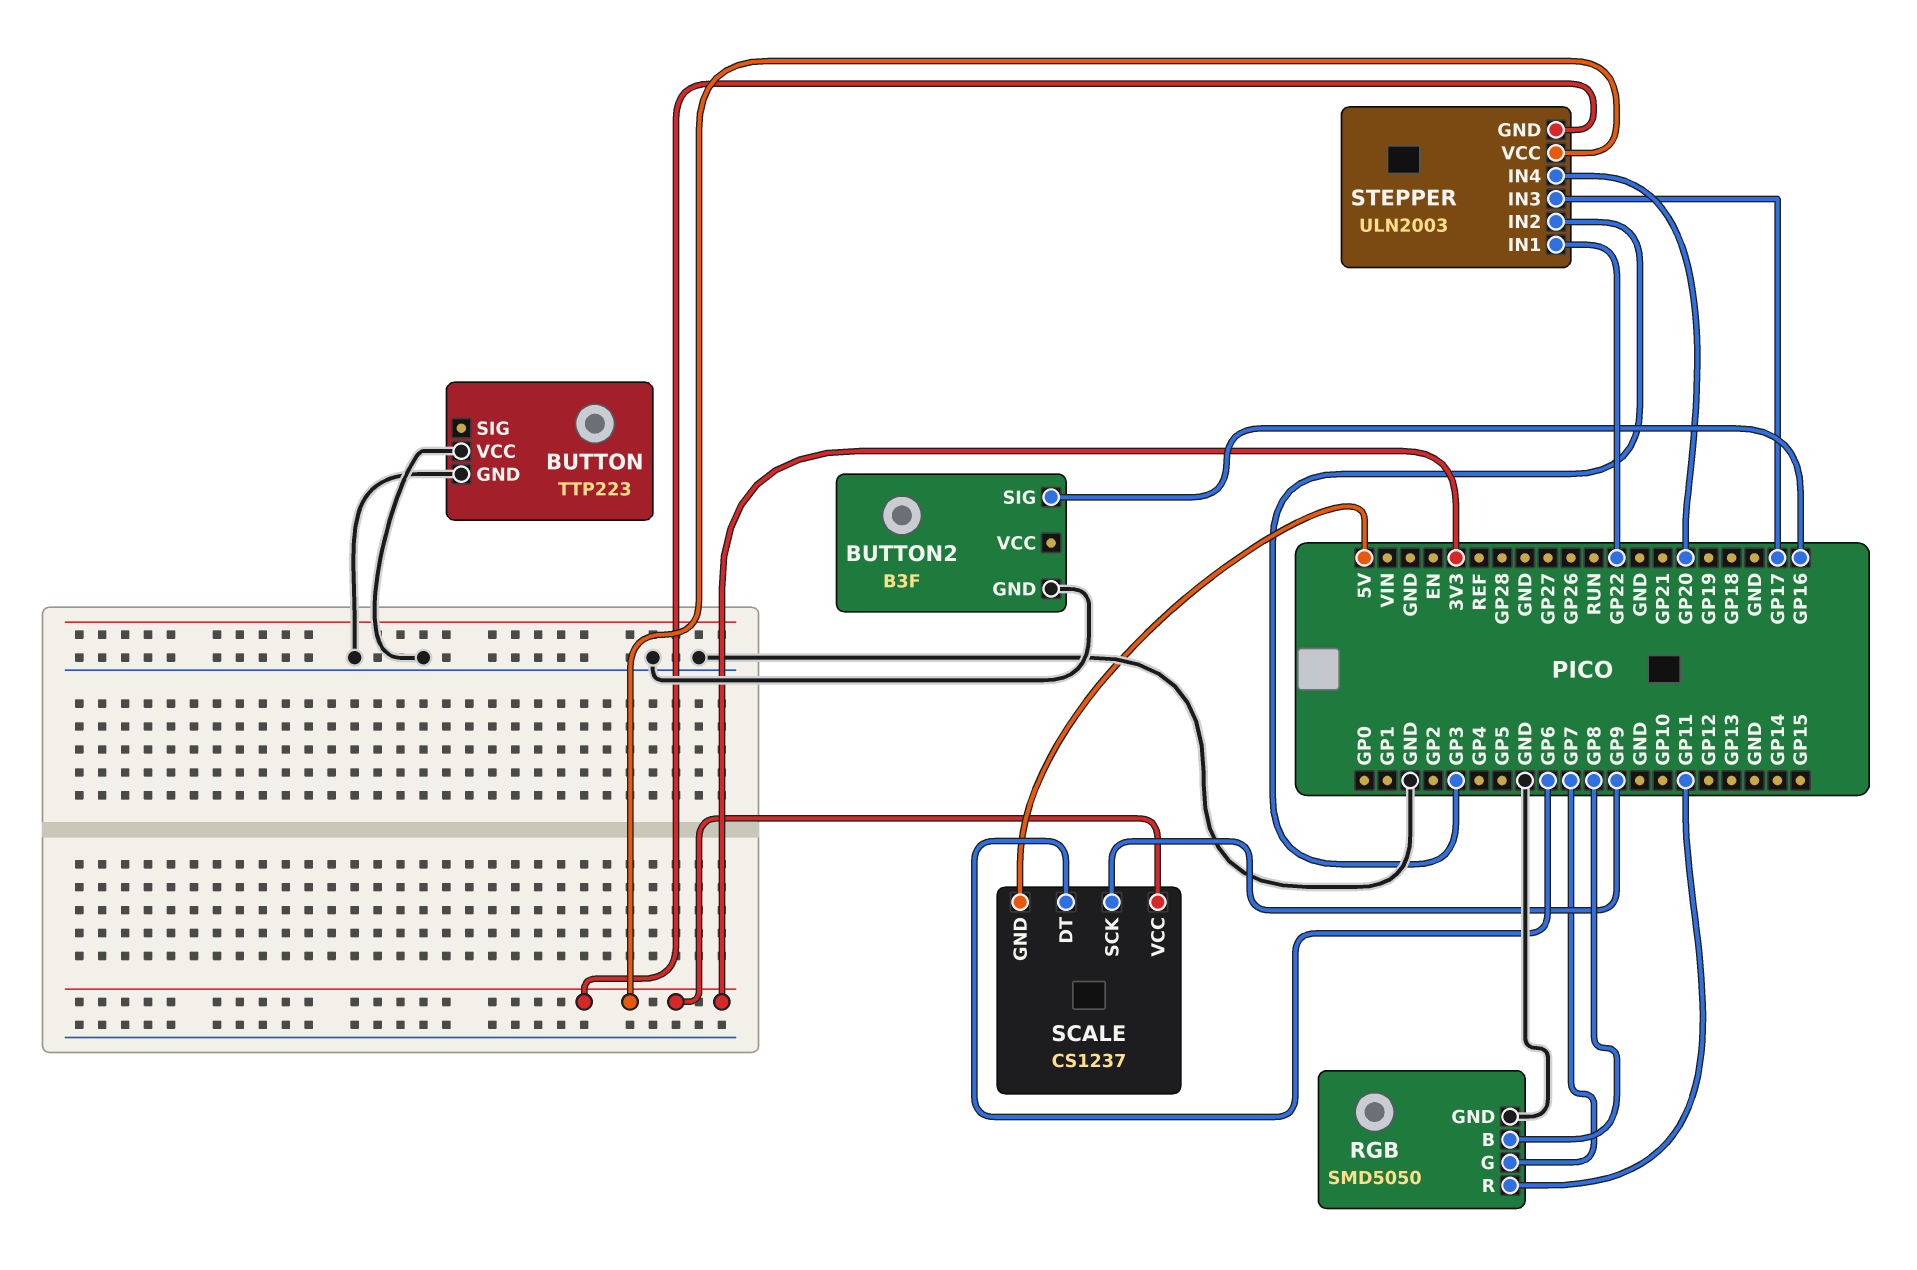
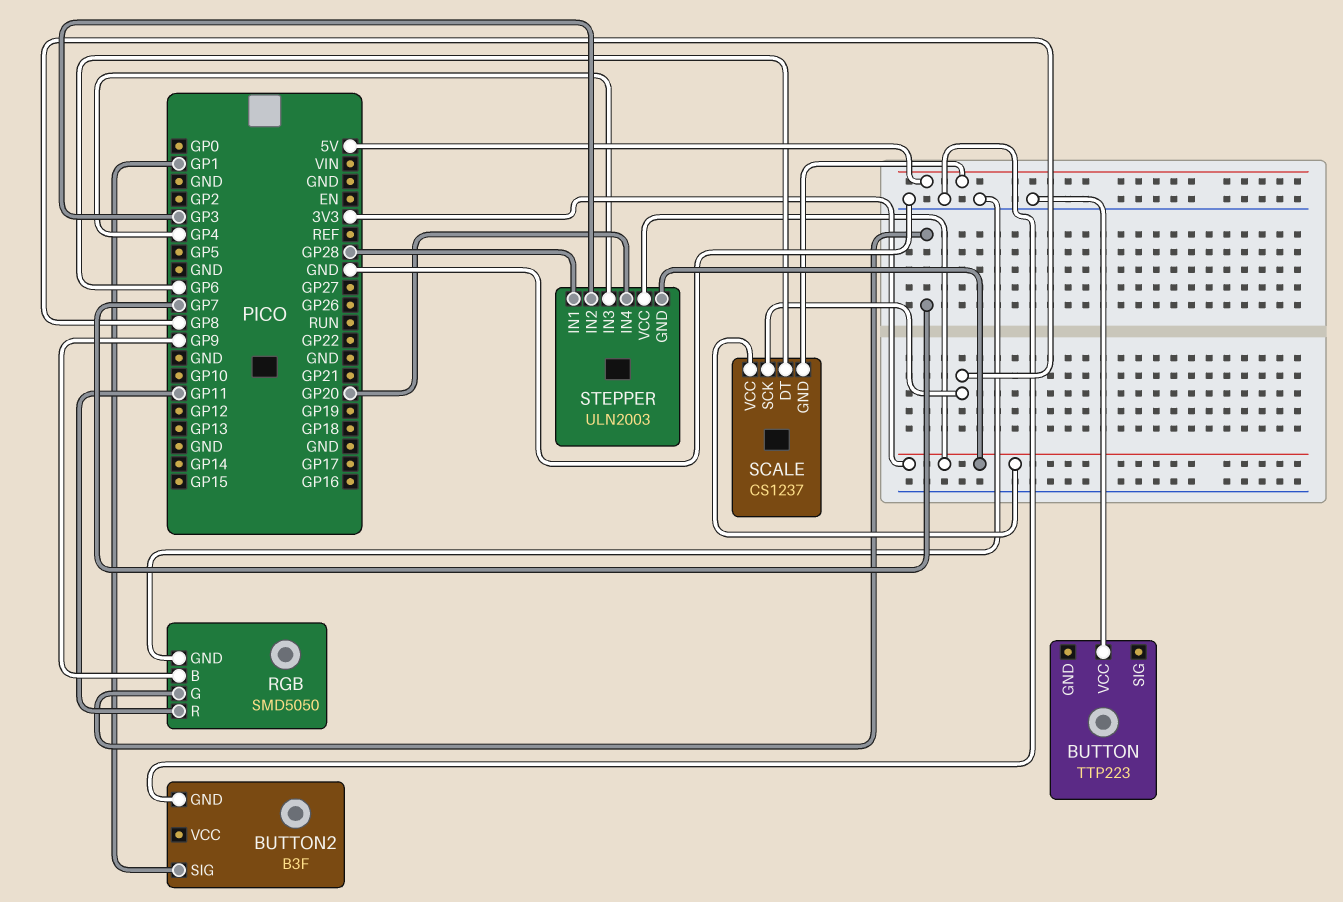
BUTTON pin GND: GND -> none
BUTTON2 pin SIG: GP16 -> GP1
RGB pin B: GP8 -> GP9
SCALE pin SCK: GP9 -> GP8
STEPPER pin IN1: GP22 -> GP28
STEPPER pin IN3: GP17 -> GP4

